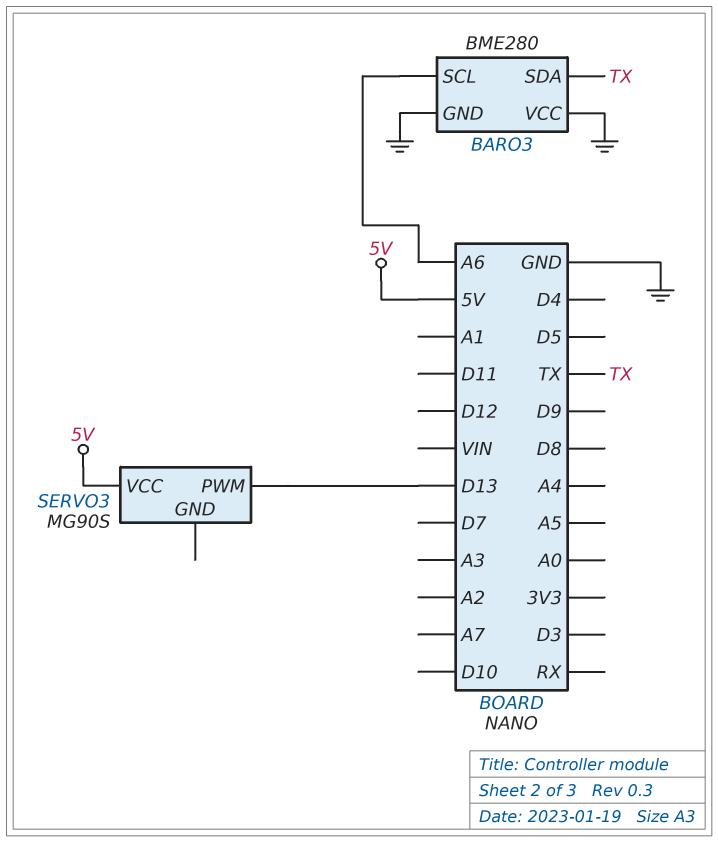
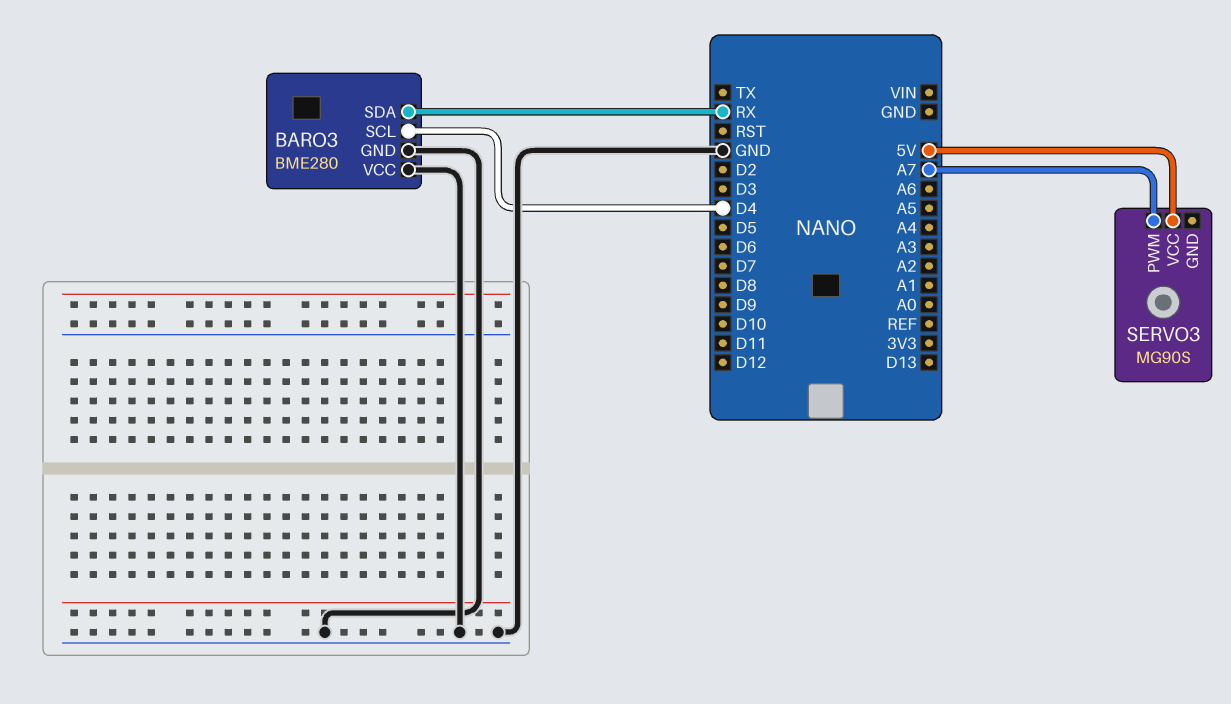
BARO3 pin SCL: A6 -> D4
BARO3 pin SDA: TX -> RX
SERVO3 pin PWM: D13 -> A7

